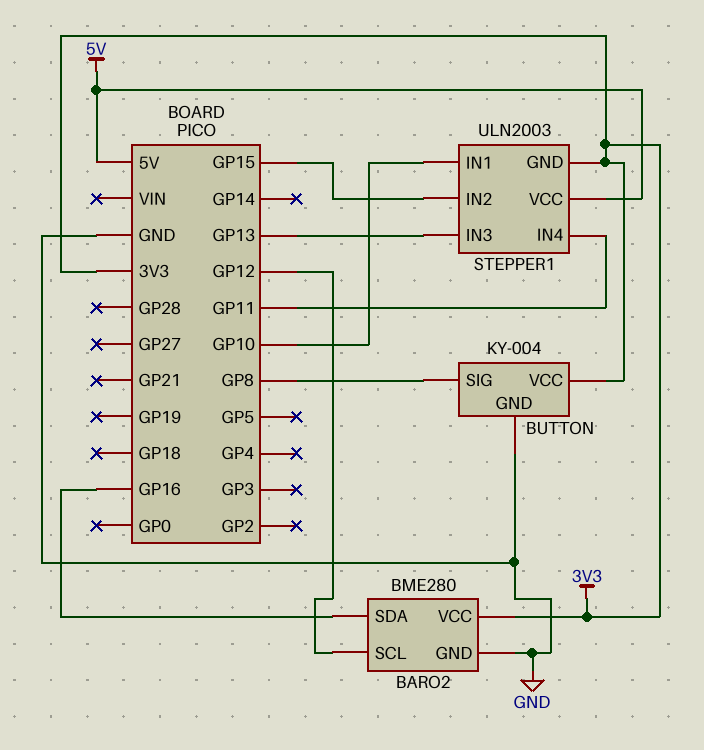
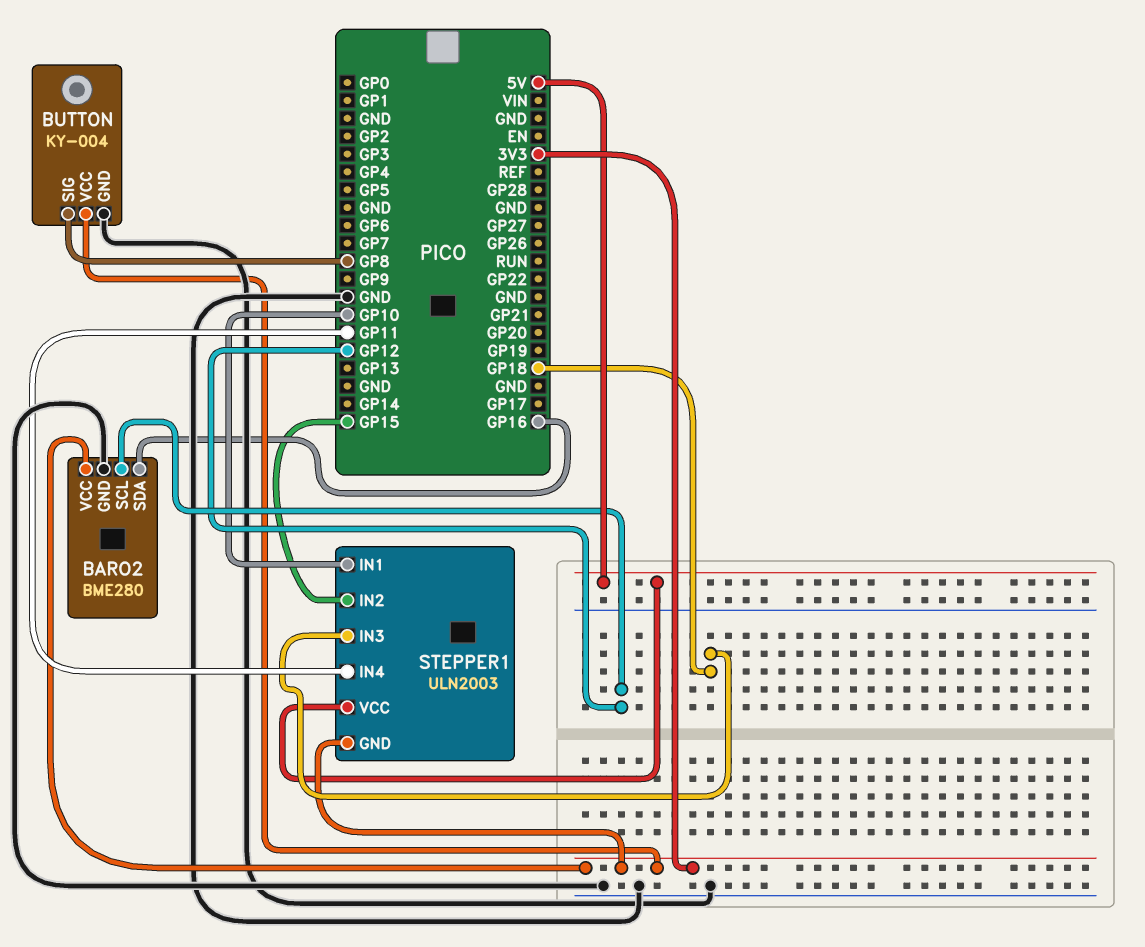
STEPPER1 pin IN3: GP13 -> GP18

